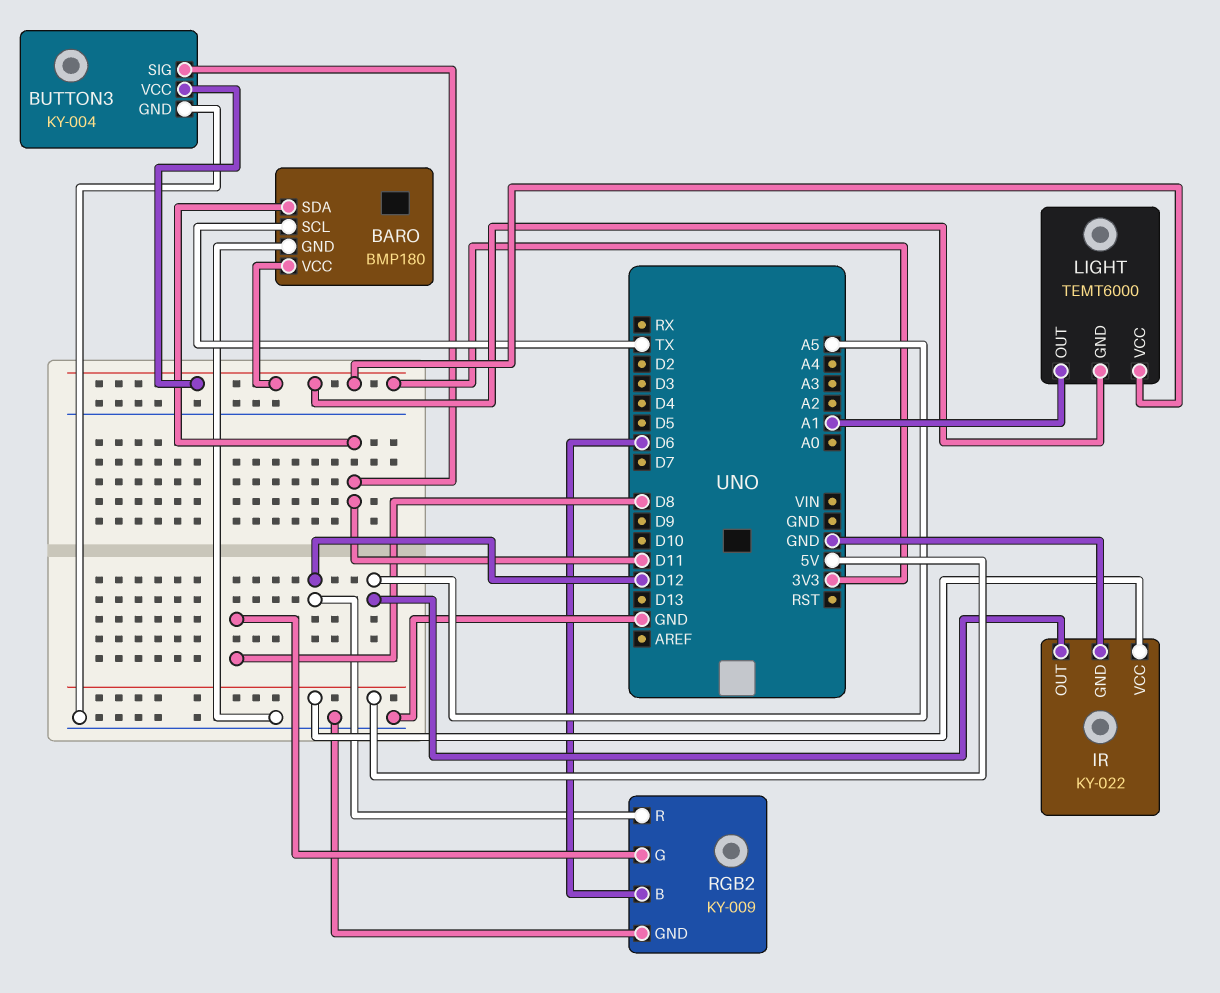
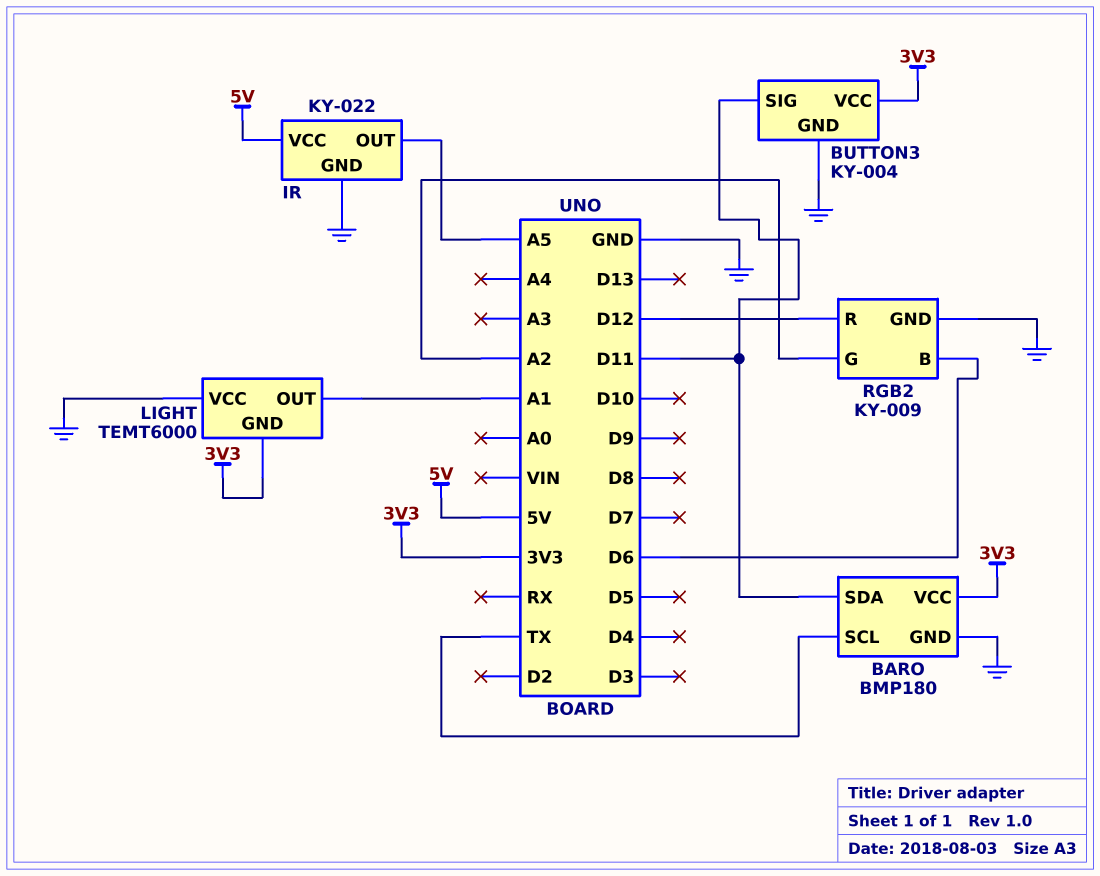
LIGHT pin VCC: 3V3 -> GND
RGB2 pin G: D8 -> A2

